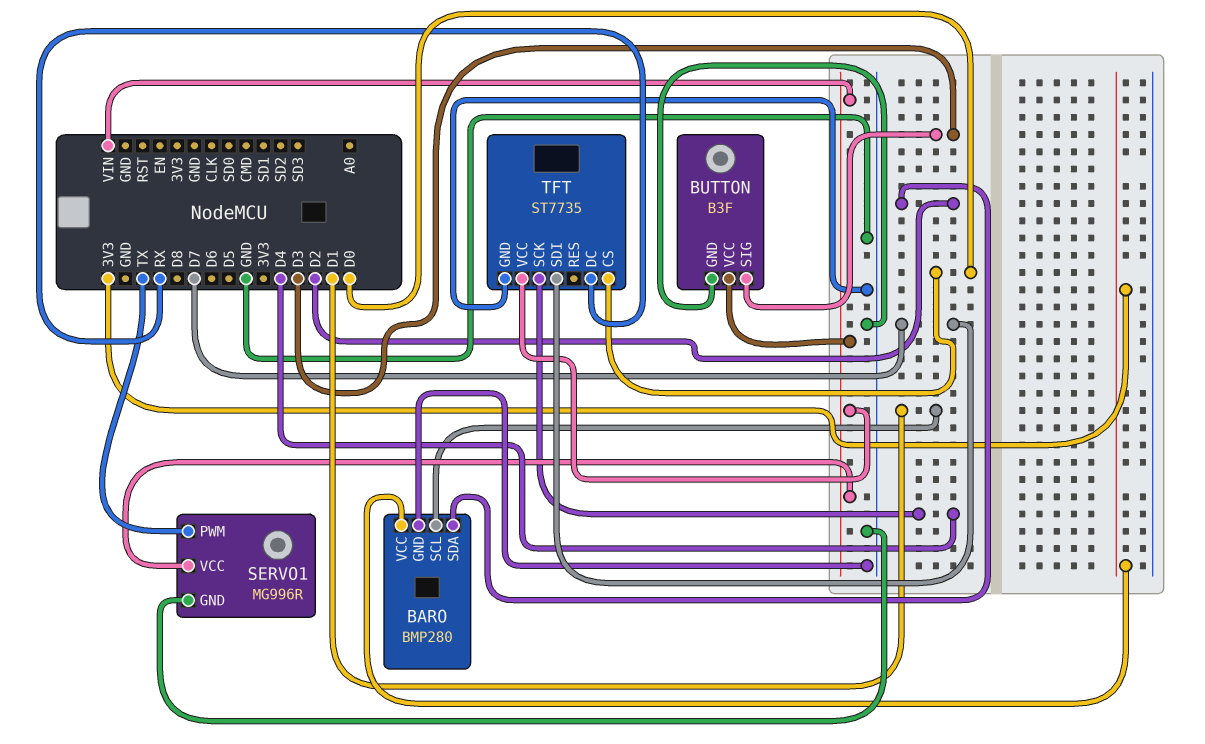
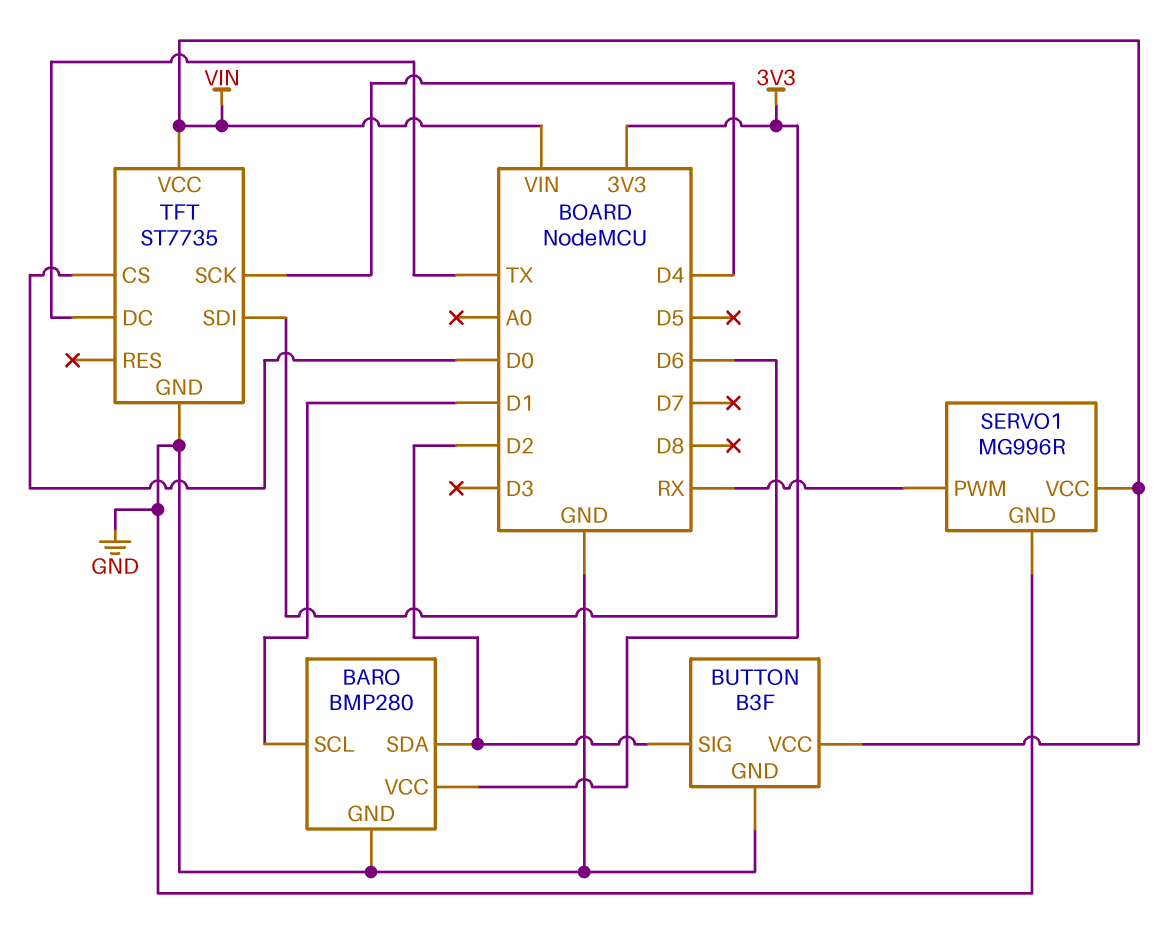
BUTTON pin SIG: D3 -> D2
SERVO1 pin PWM: TX -> RX
TFT pin DC: RX -> TX
TFT pin SDI: D7 -> D6

